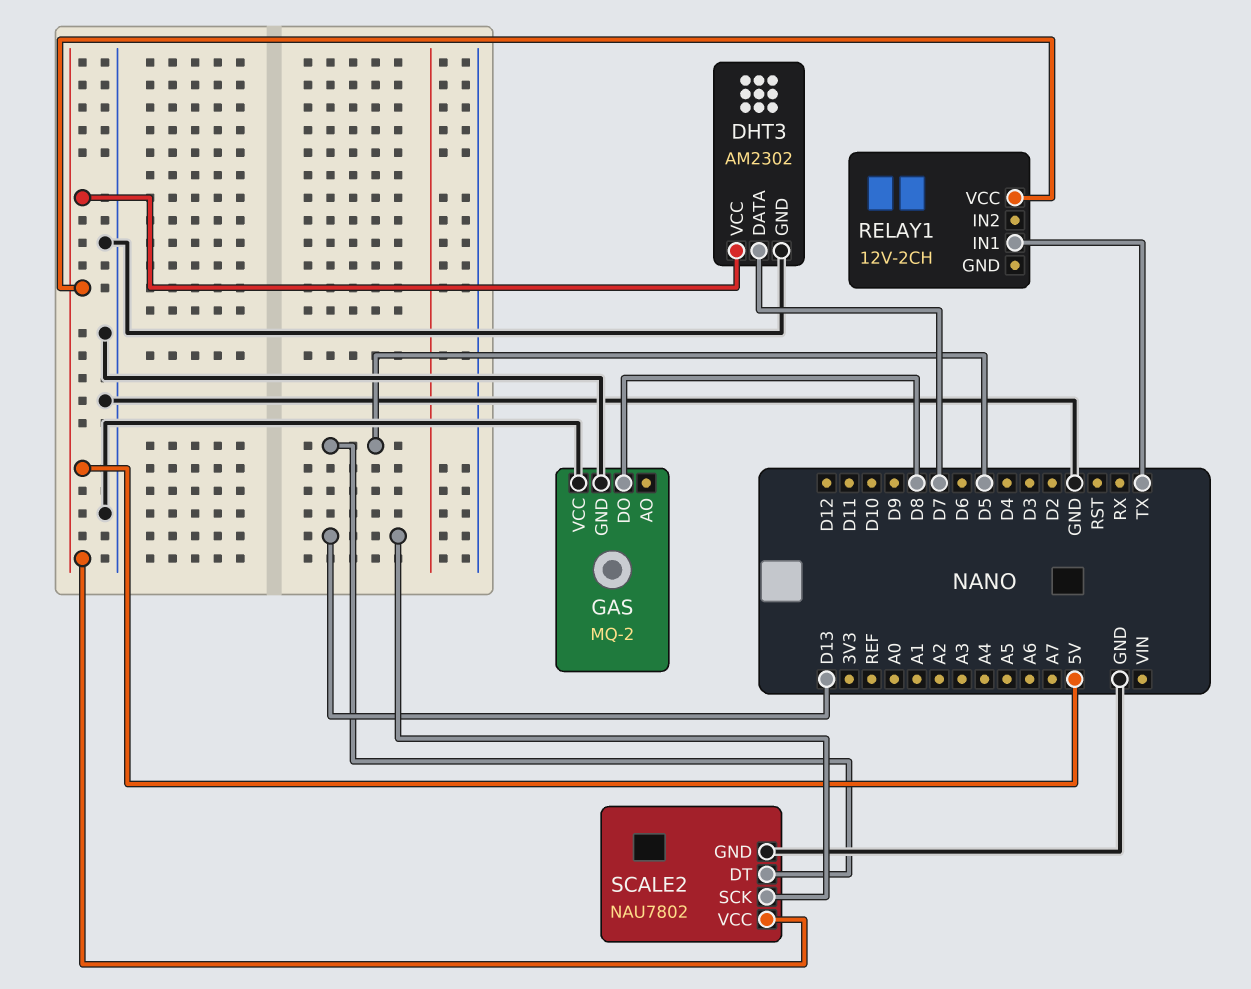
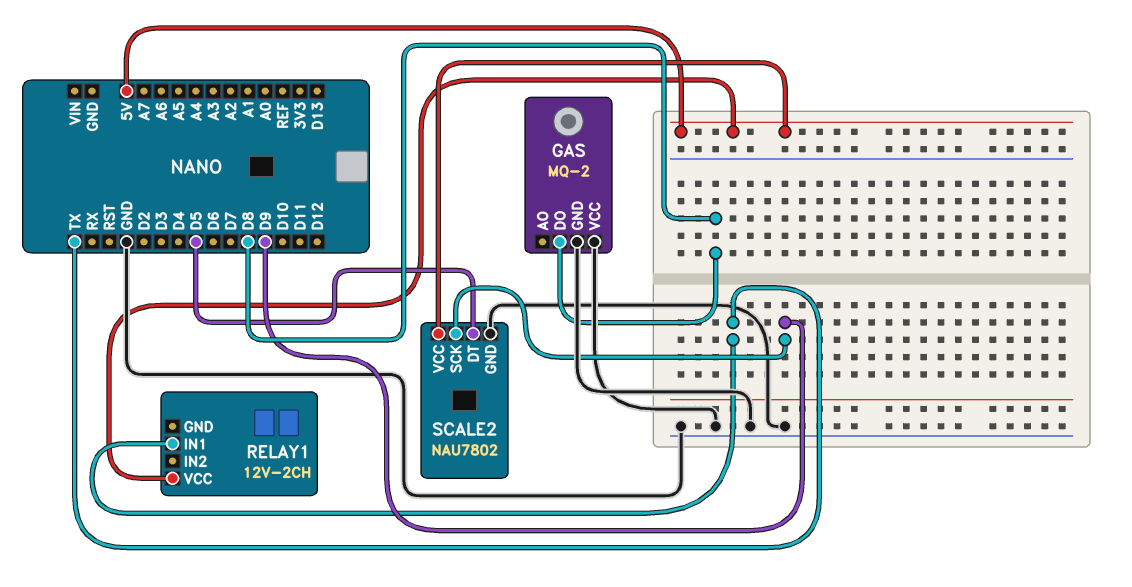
DHT3: AM2302 -> none
DHT3 pin DATA: D7 -> none
DHT3 pin GND: GND -> none
DHT3 pin VCC: 5V -> none
SCALE2 pin SCK: D13 -> D9

